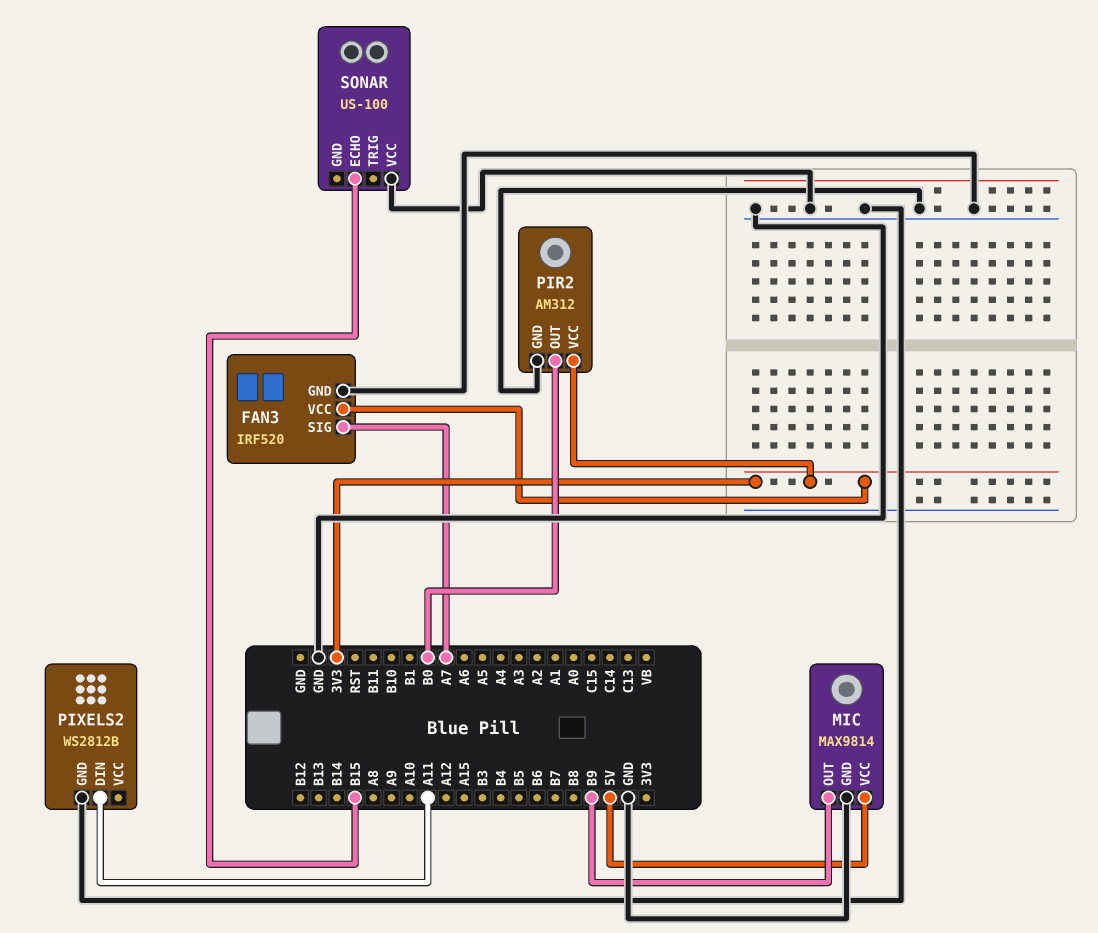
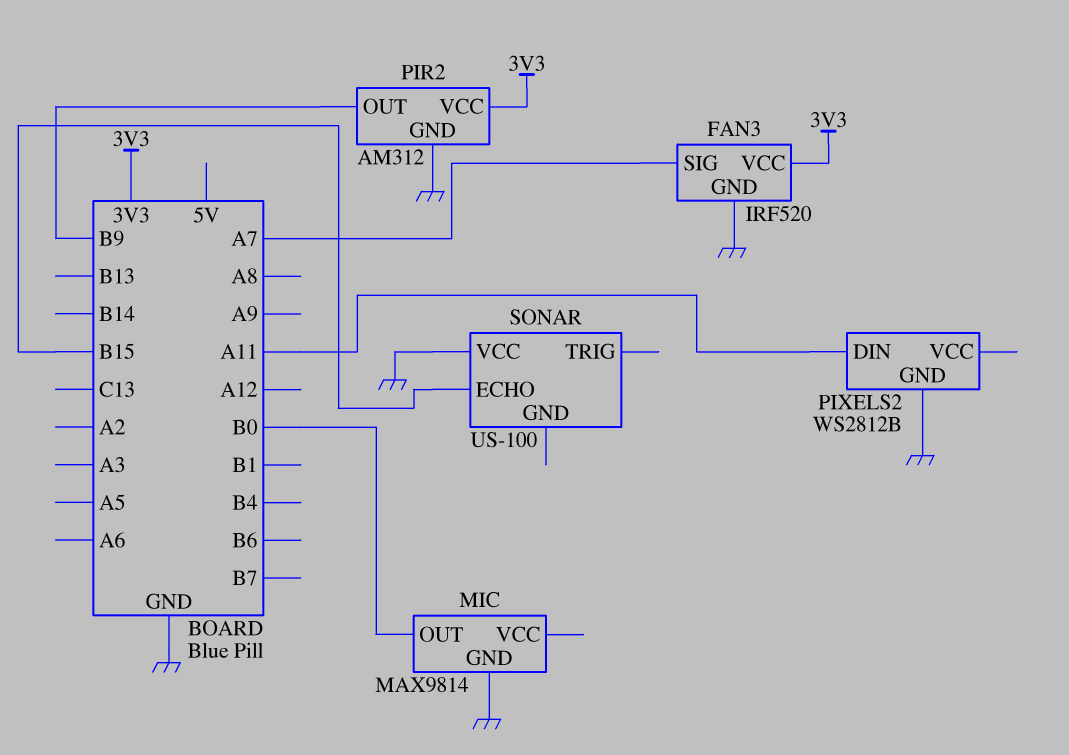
MIC pin OUT: B9 -> B0
MIC pin VCC: 5V -> none
PIR2 pin OUT: B0 -> B9

